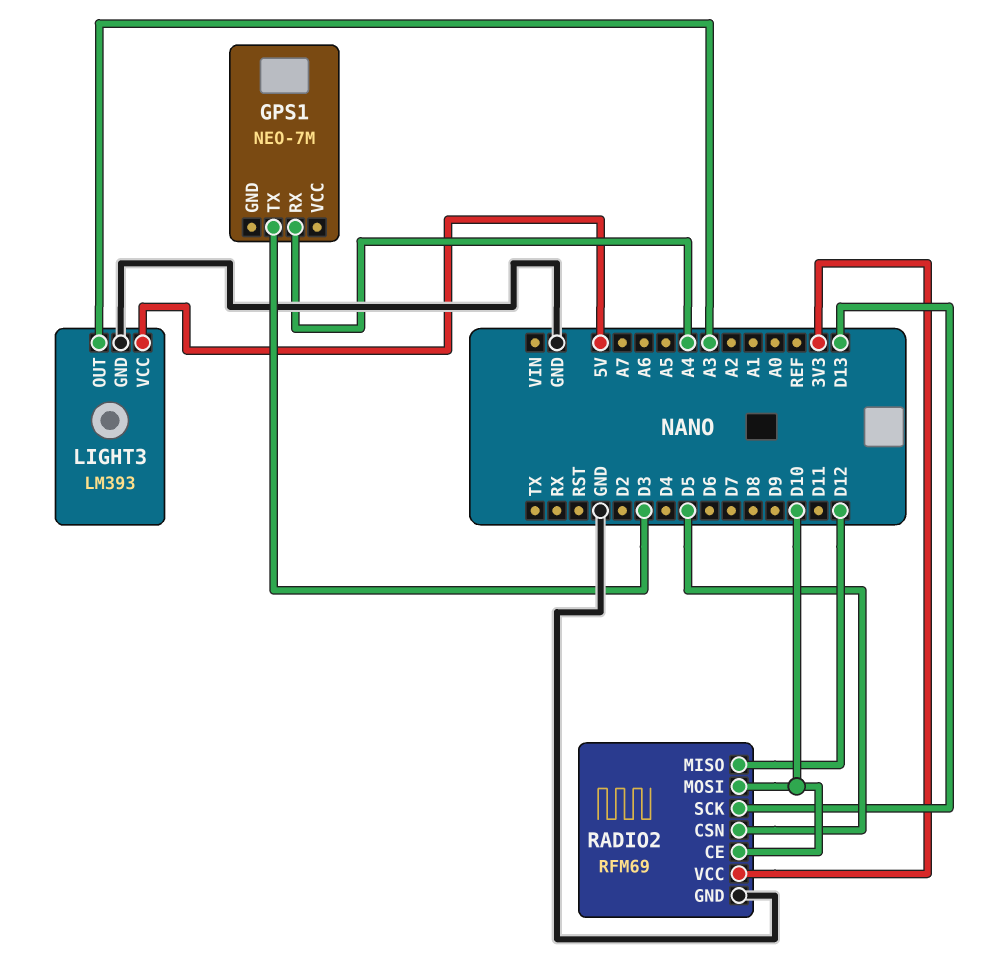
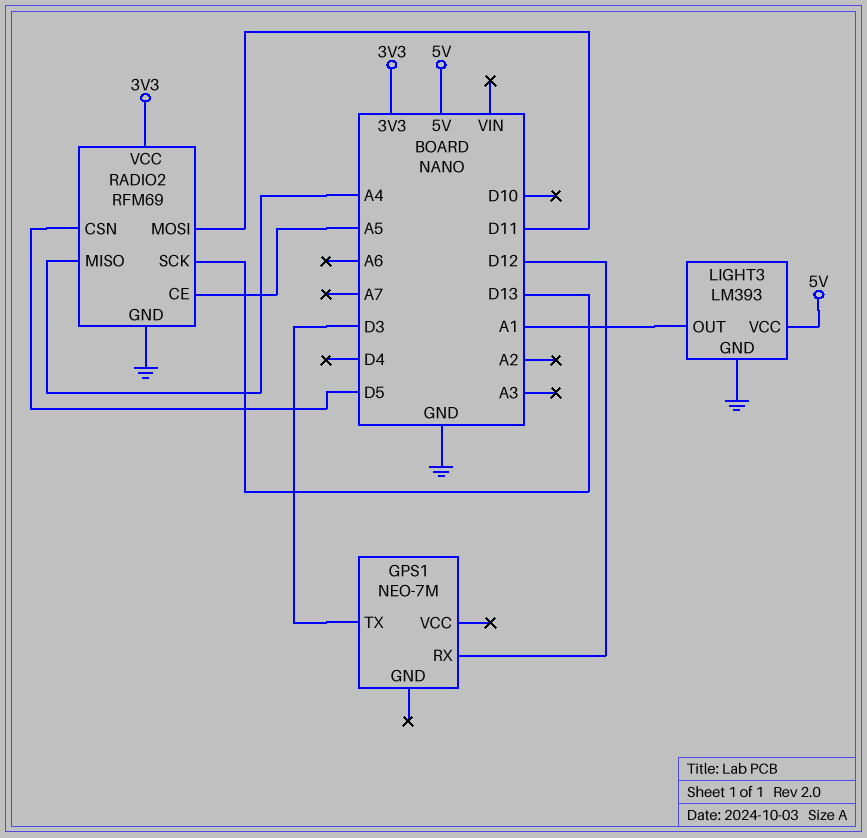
GPS1 pin RX: A4 -> D12
LIGHT3 pin OUT: A3 -> A1
RADIO2 pin CE: D10 -> A5
RADIO2 pin MISO: D12 -> A4
RADIO2 pin MOSI: D10 -> D11

